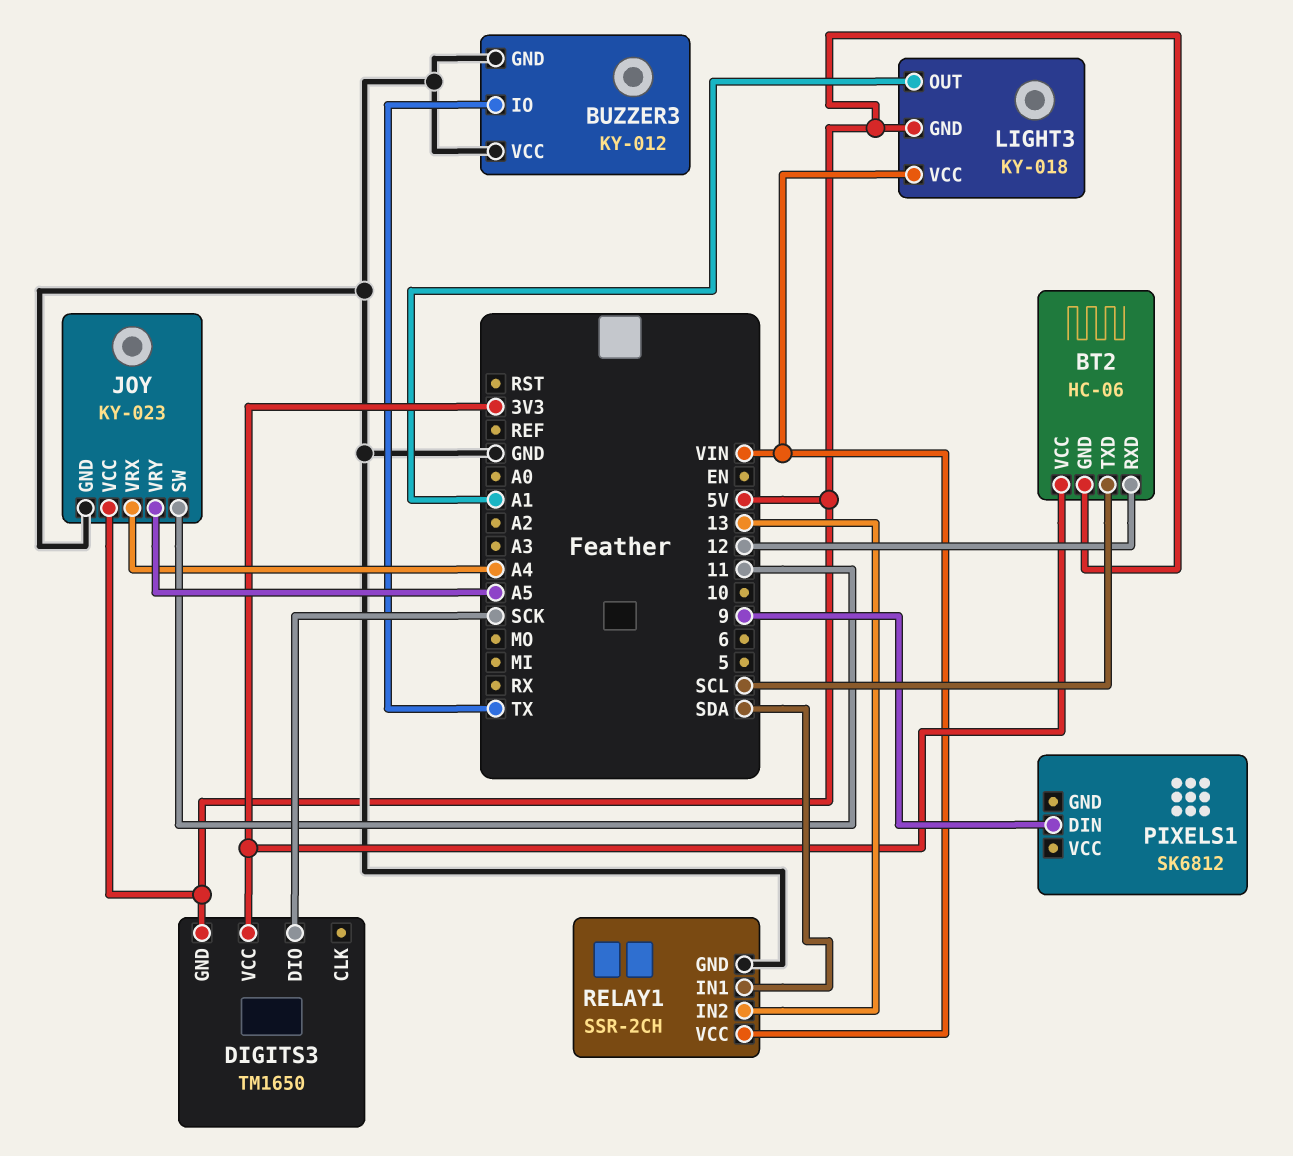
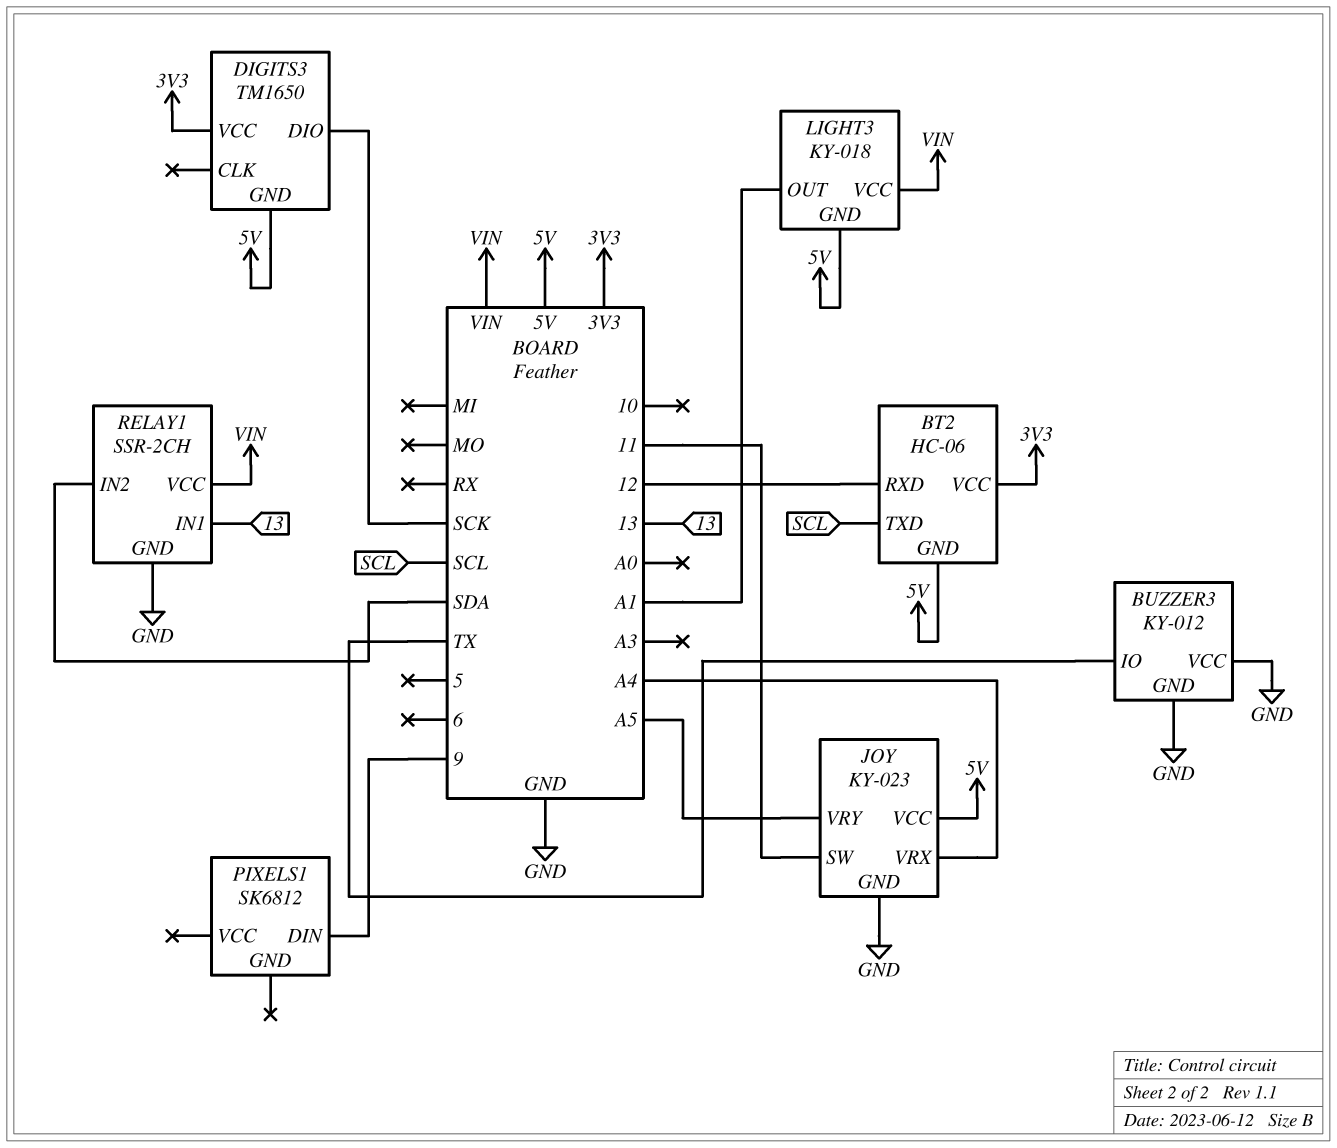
RELAY1 pin IN1: SDA -> 13
RELAY1 pin IN2: 13 -> SDA

